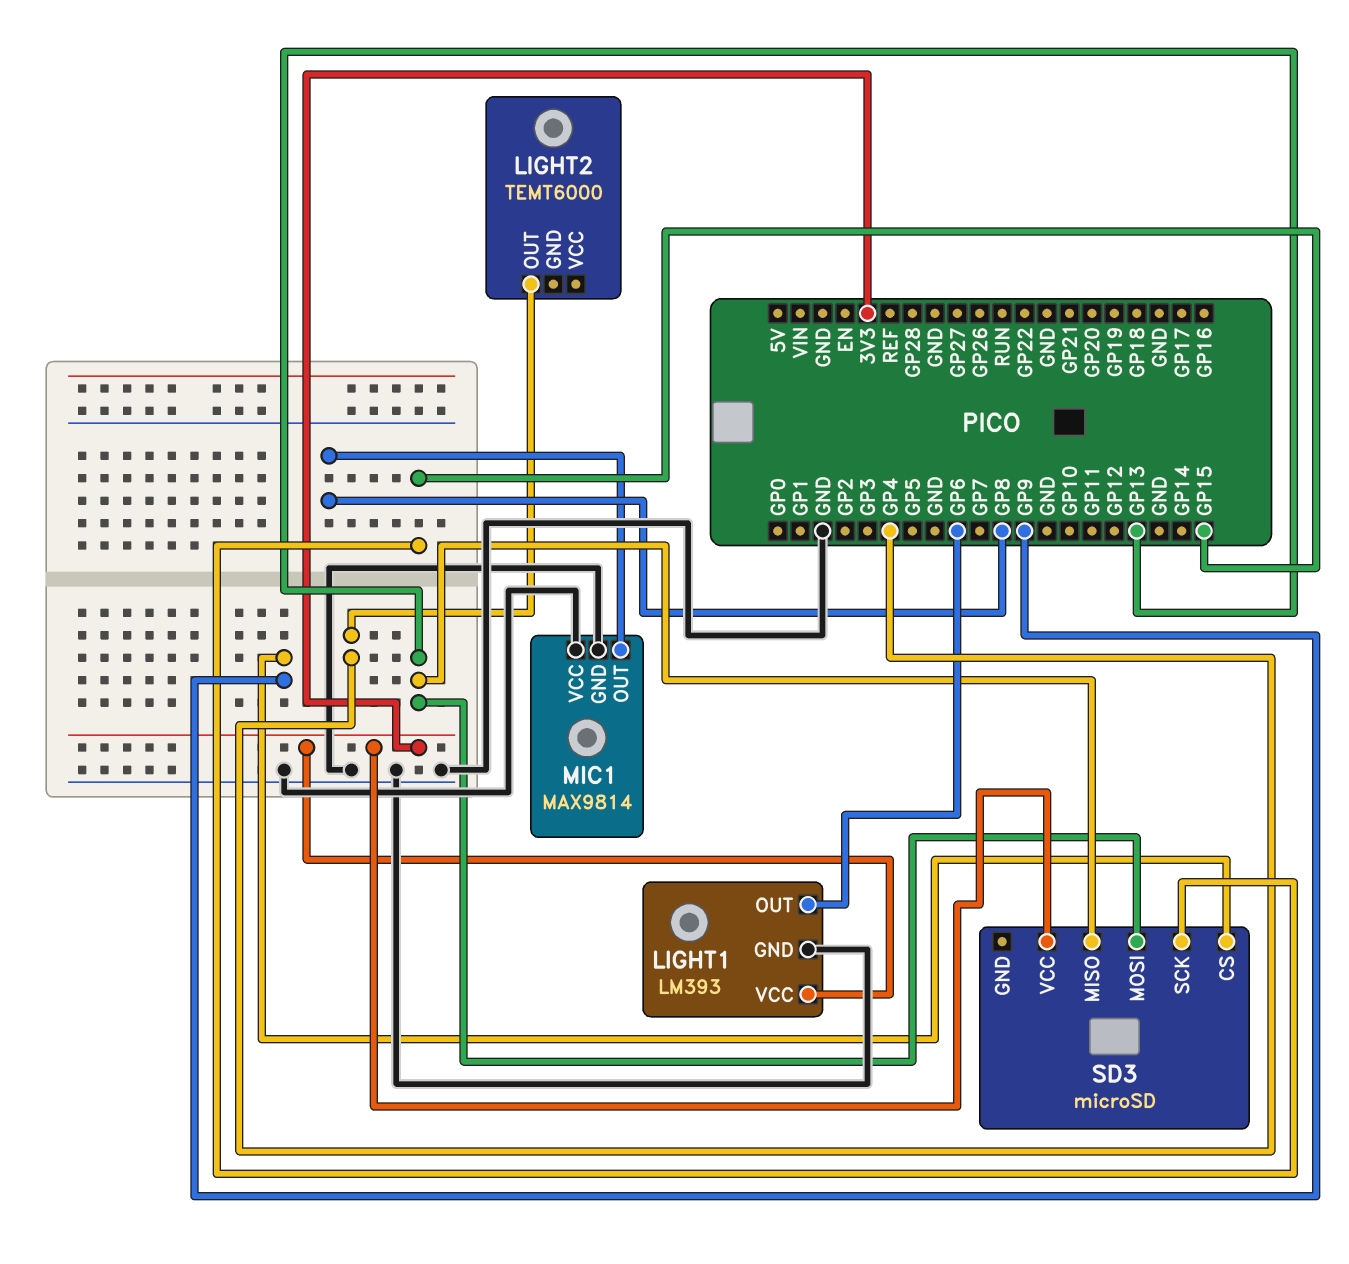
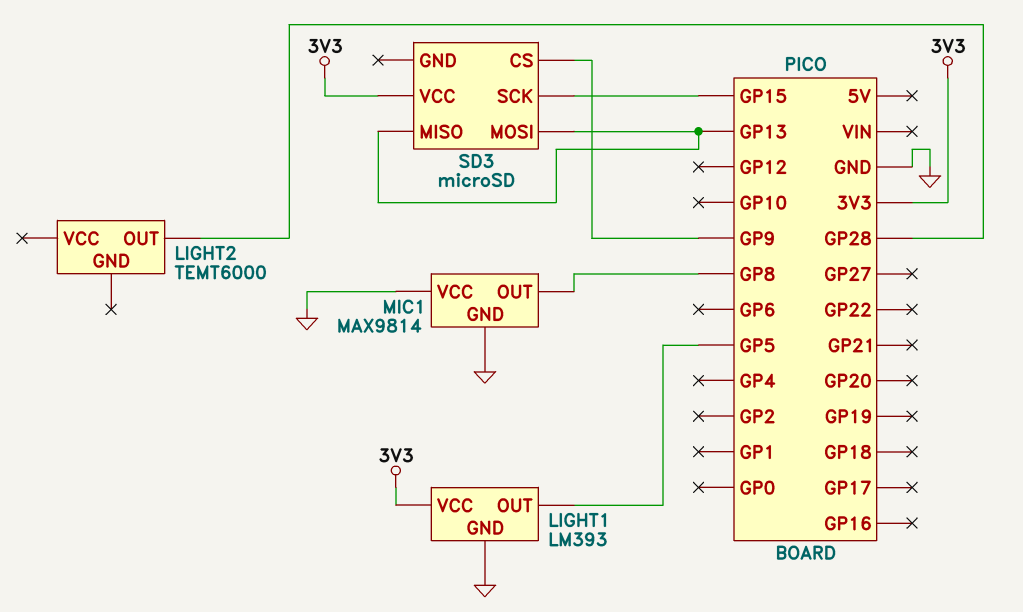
LIGHT1 pin OUT: GP6 -> GP5
LIGHT2 pin OUT: GP4 -> GP28

